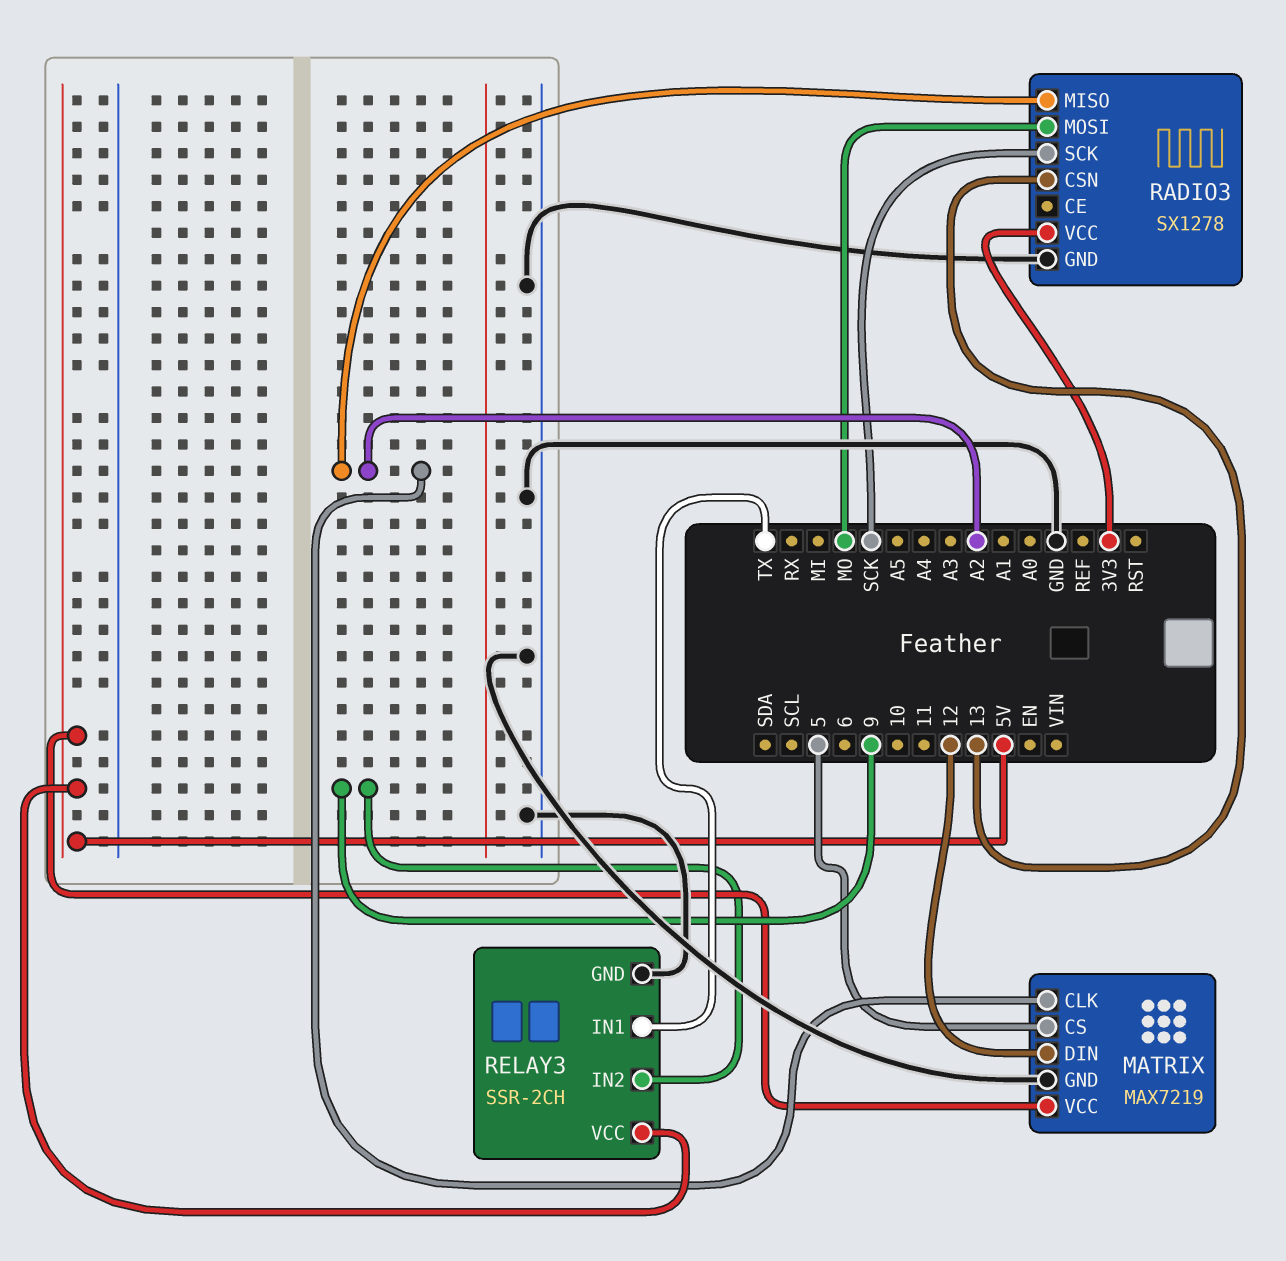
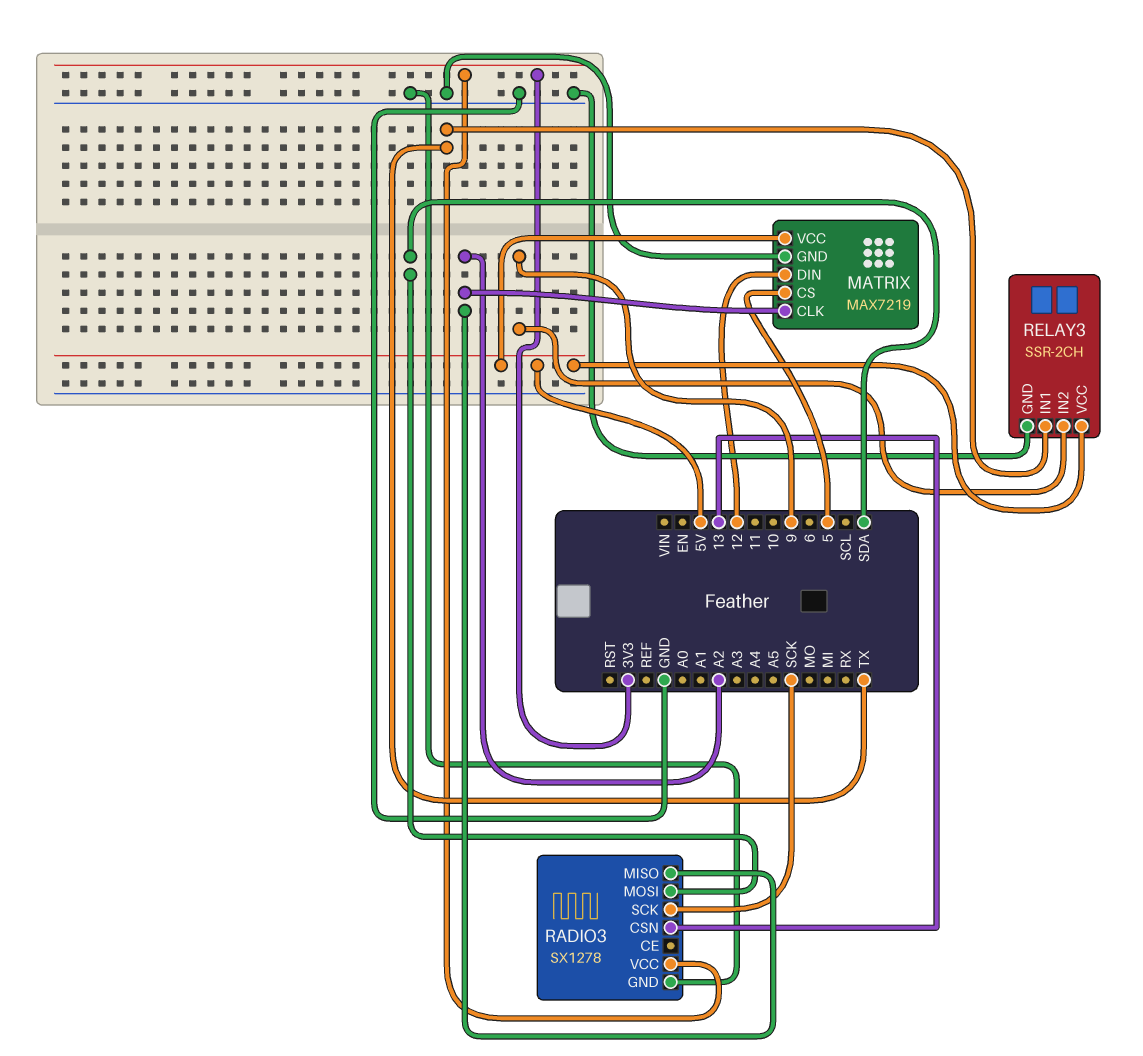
RADIO3 pin MOSI: MO -> SDA

